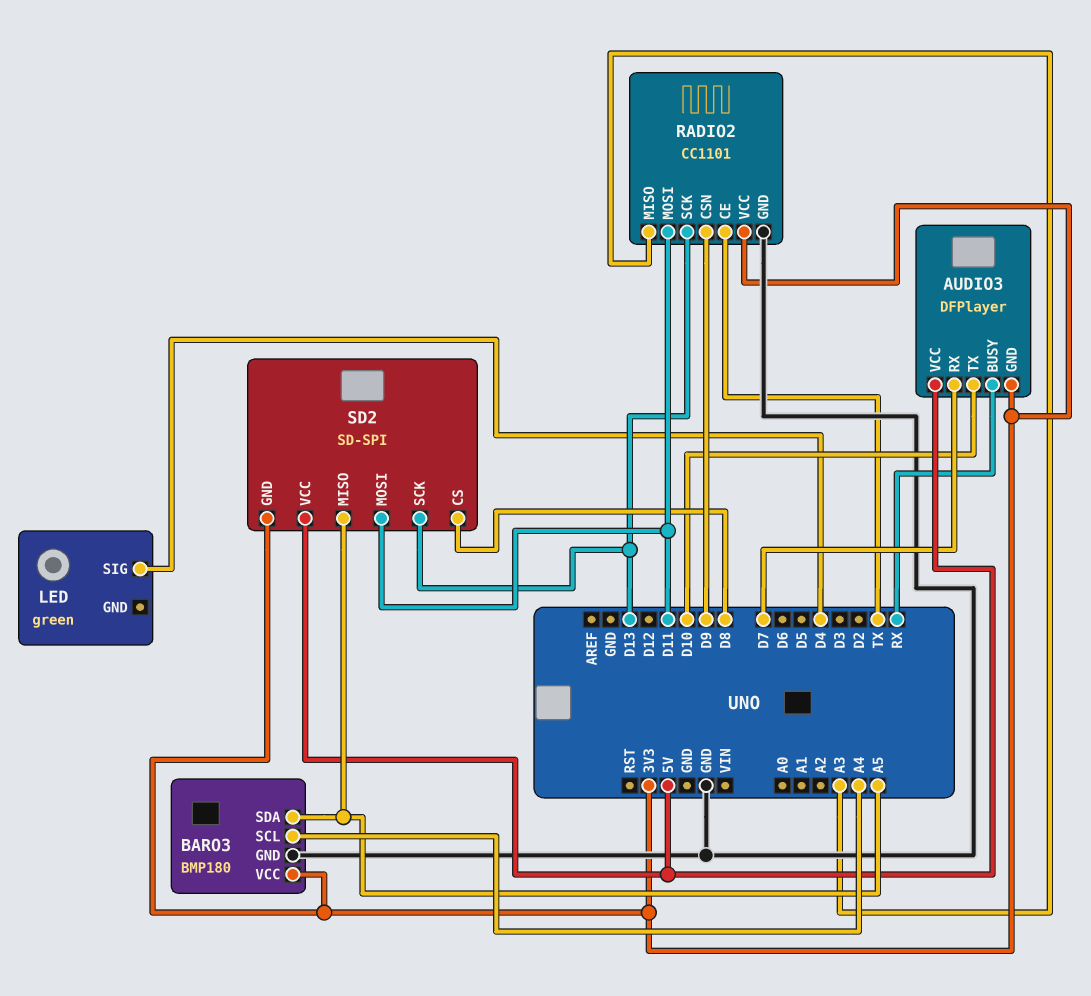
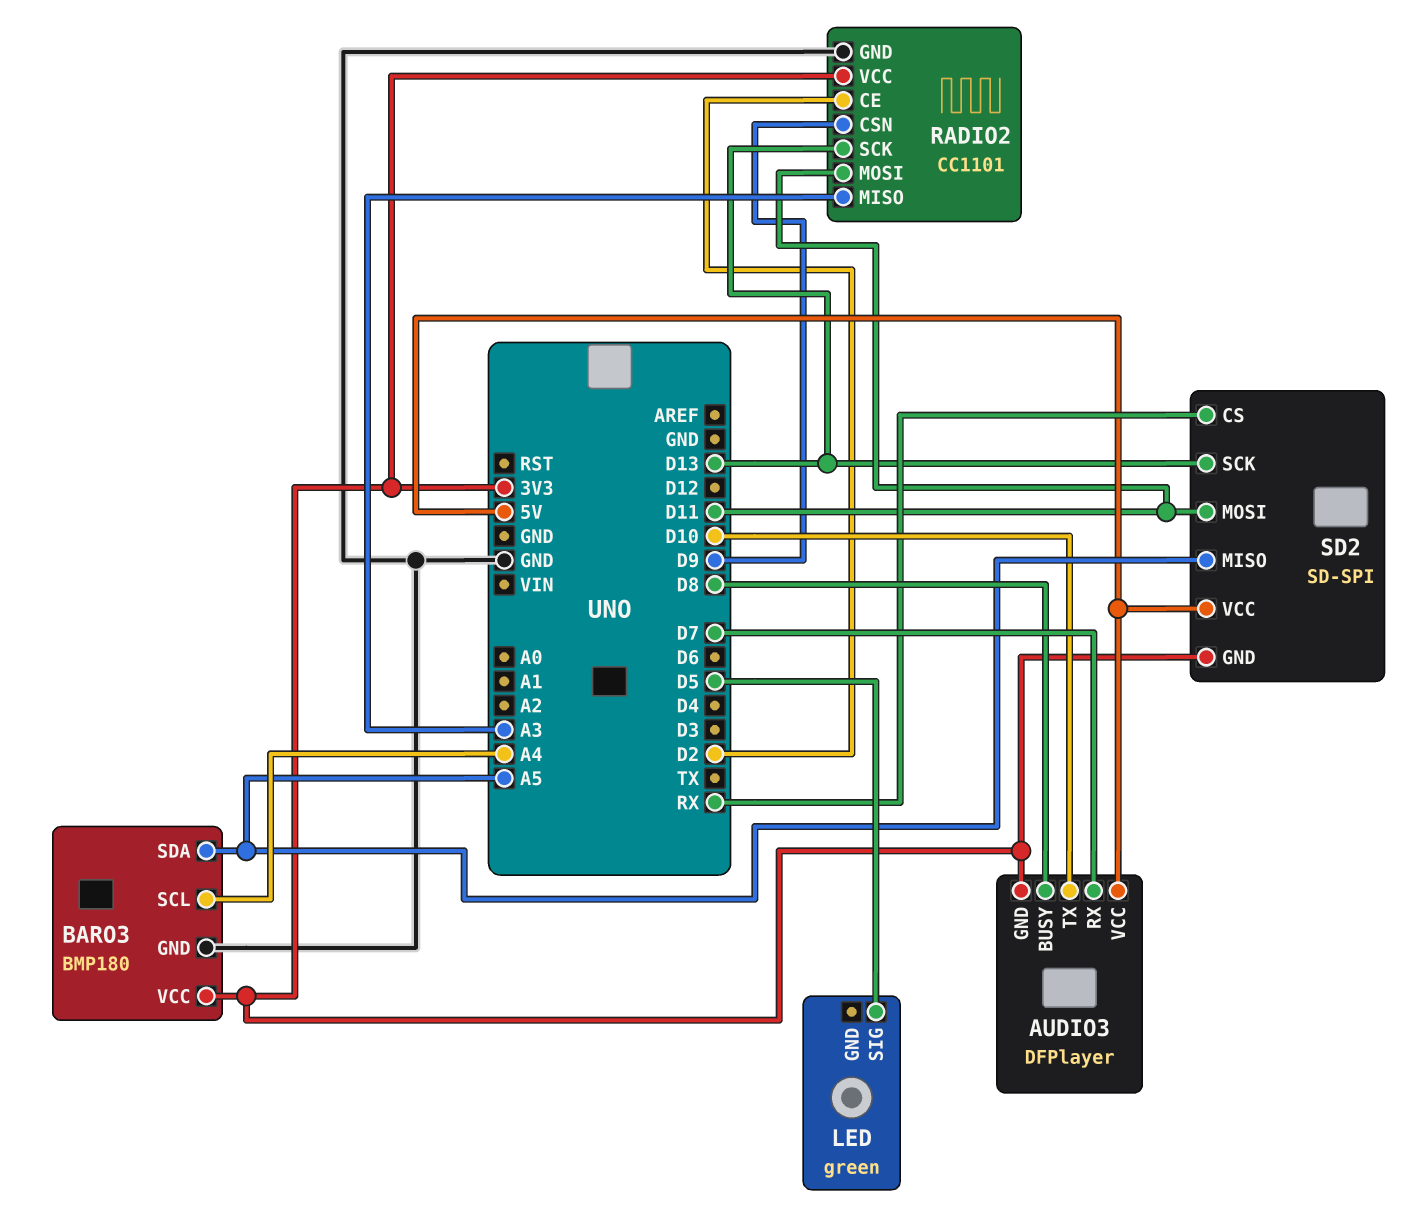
AUDIO3 pin BUSY: RX -> D8
LED pin SIG: D4 -> D5
RADIO2 pin CE: TX -> D2
SD2 pin CS: D8 -> RX

